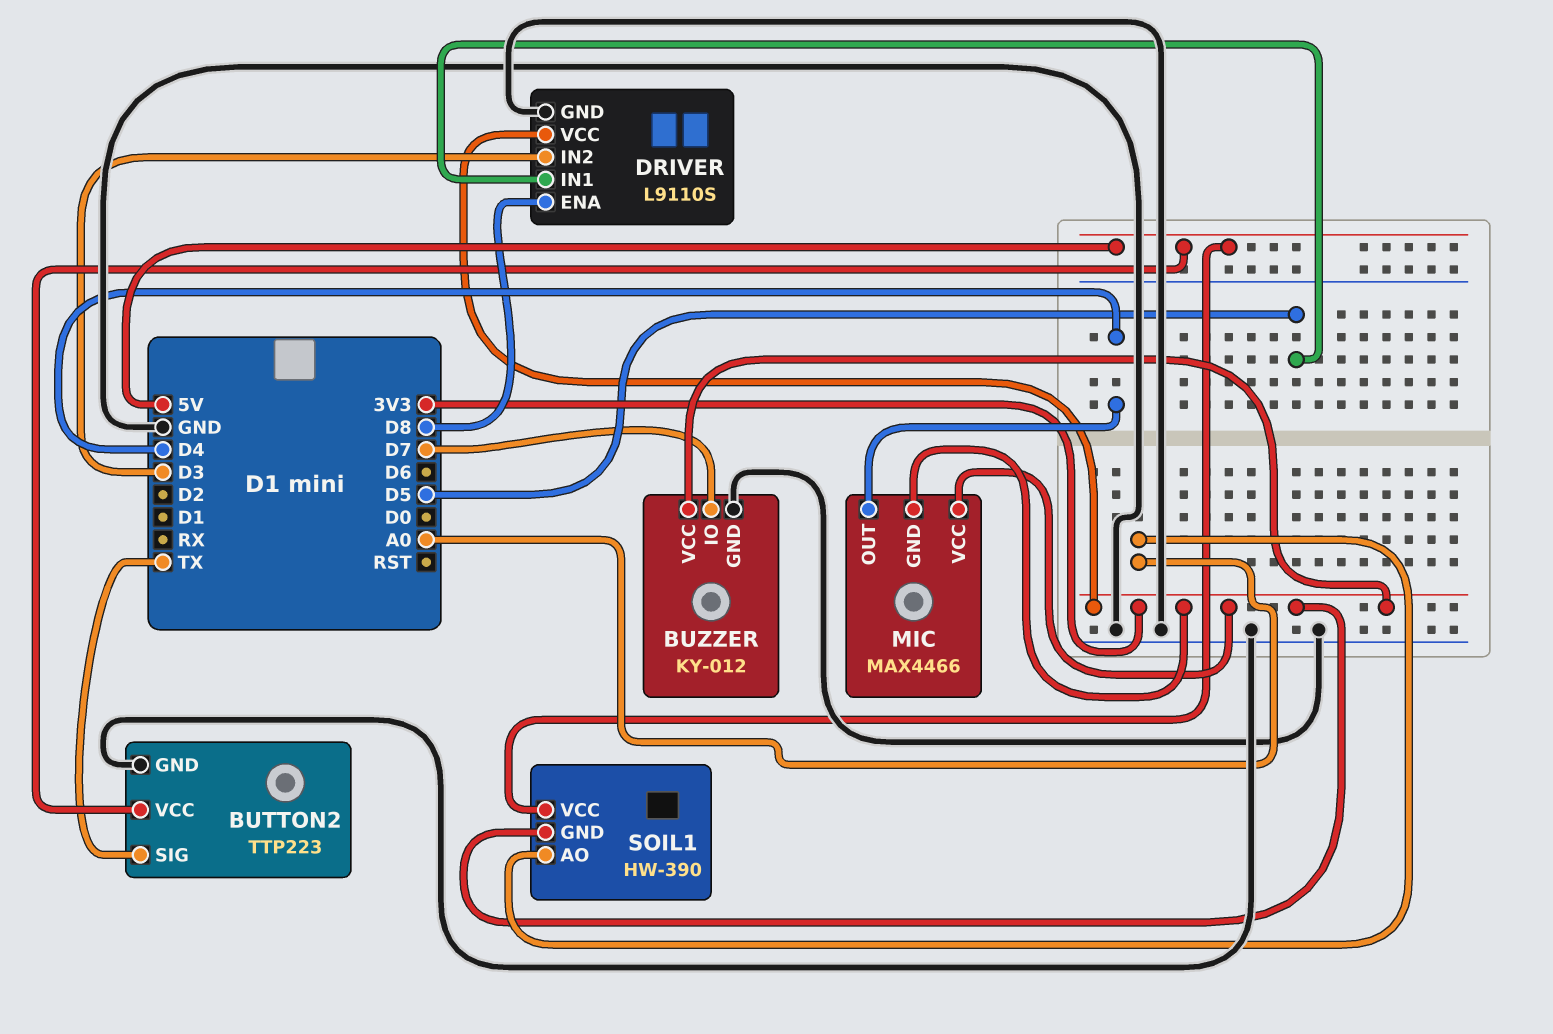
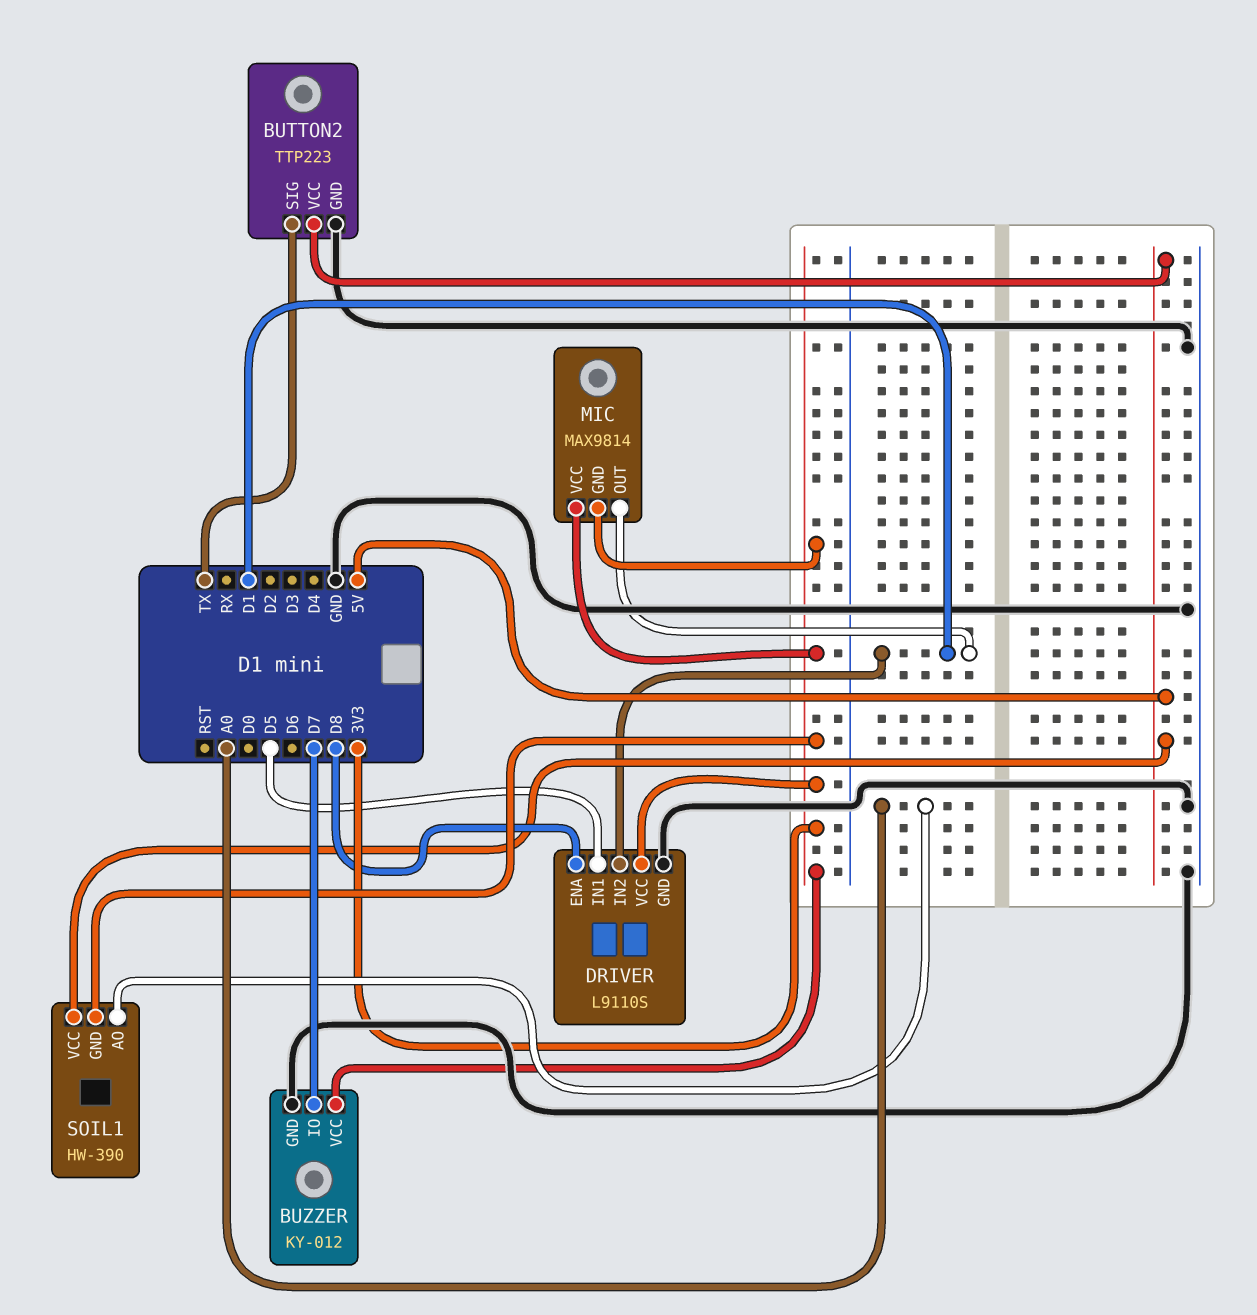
DRIVER pin IN2: D3 -> D1
MIC: MAX4466 -> MAX9814
MIC pin OUT: D4 -> D1

